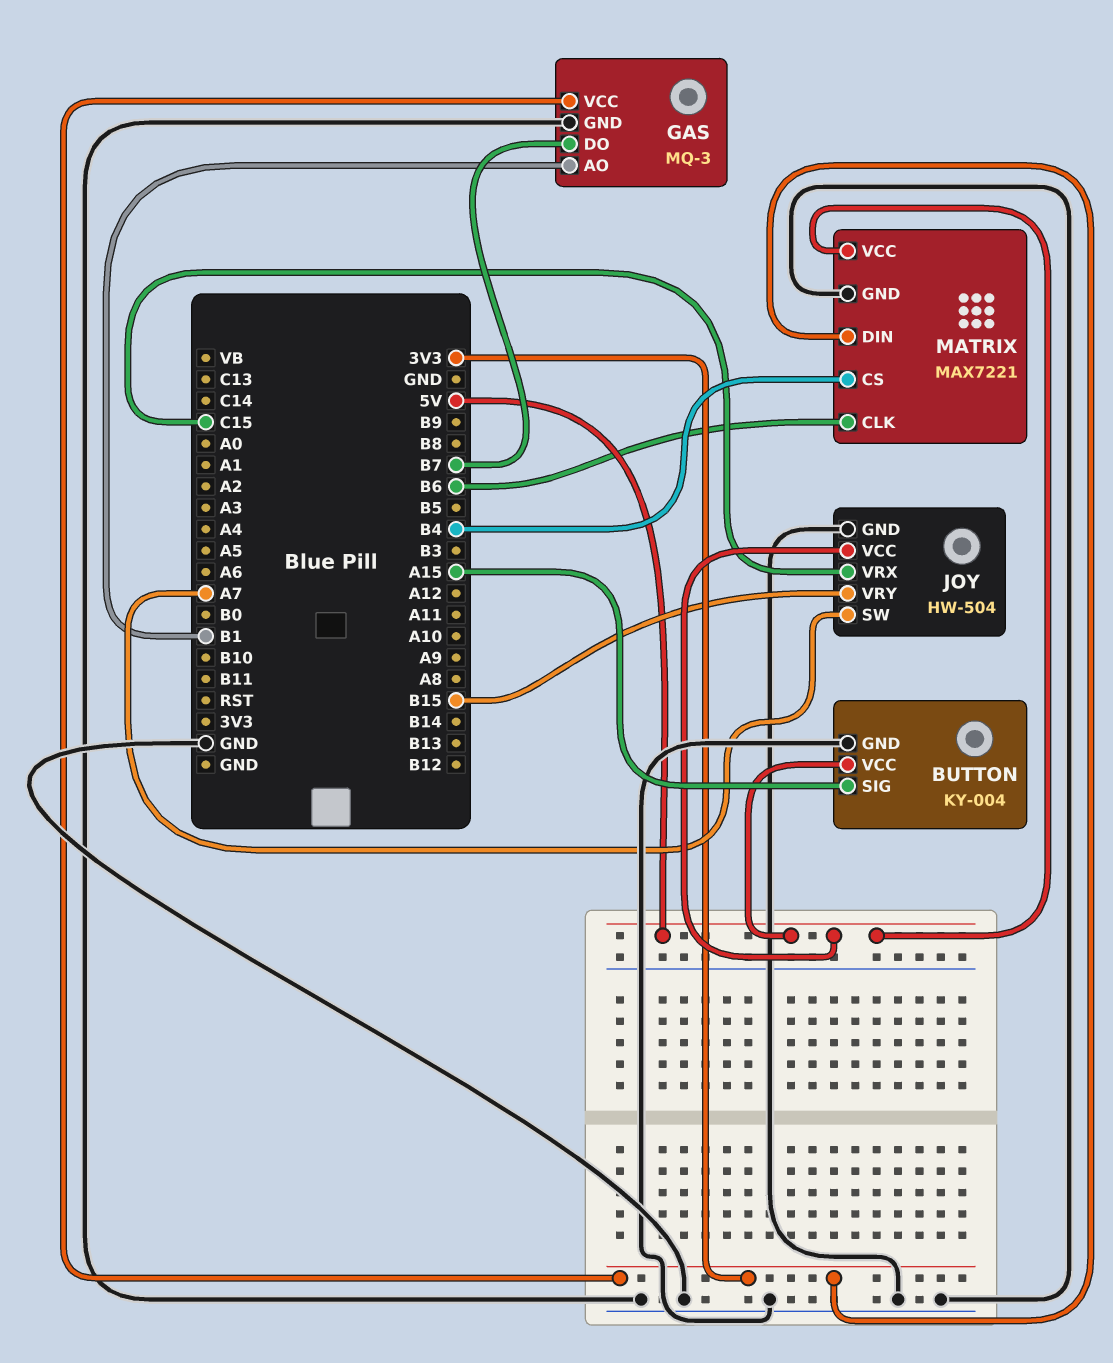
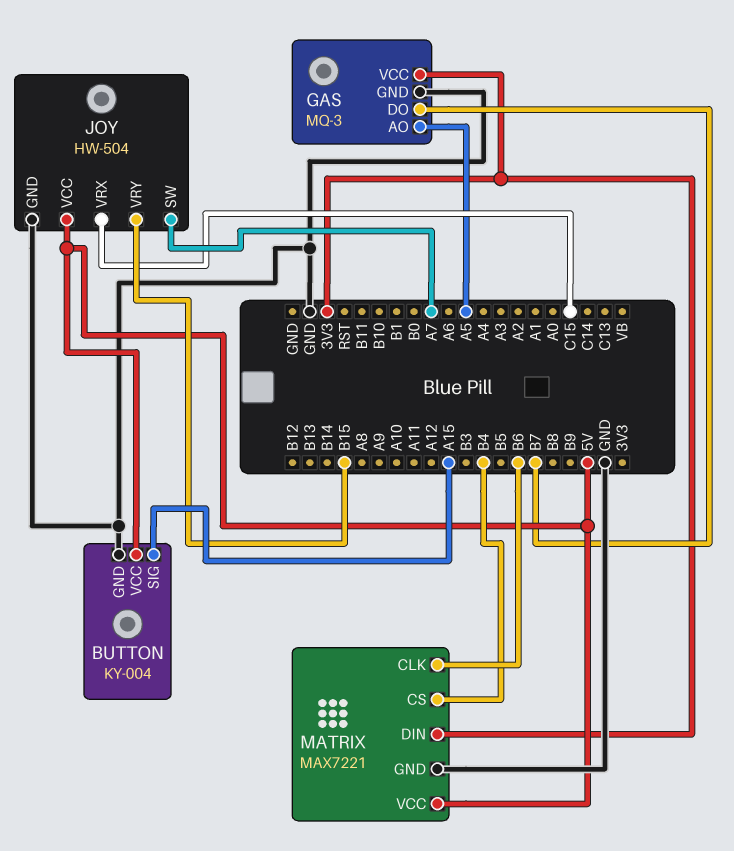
GAS pin AO: B1 -> A5

